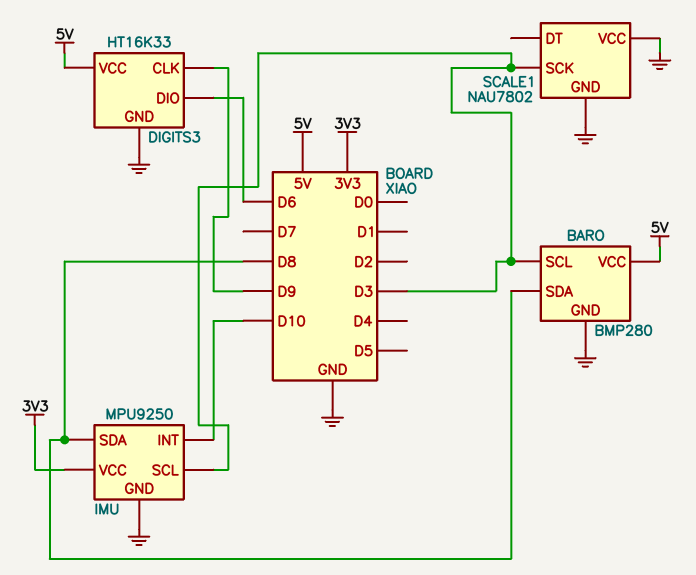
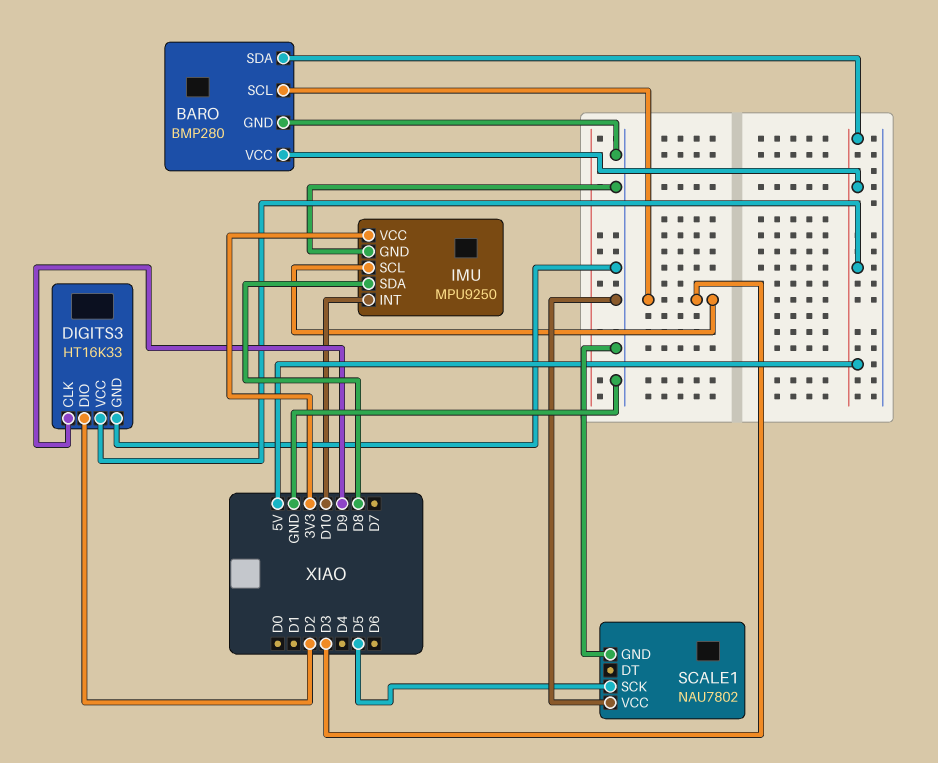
BARO pin SDA: D8 -> 5V
DIGITS3 pin DIO: D6 -> D2
SCALE1 pin SCK: D3 -> D5

